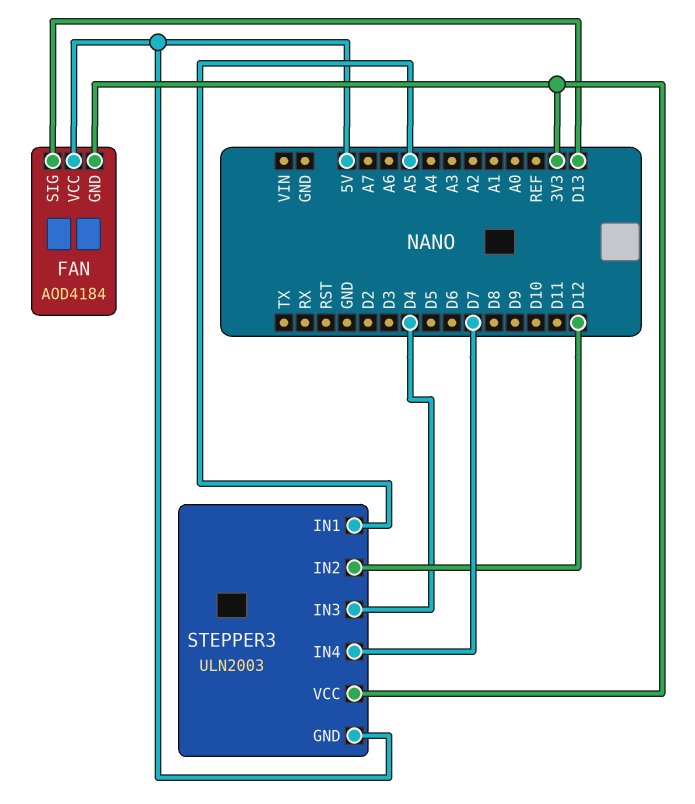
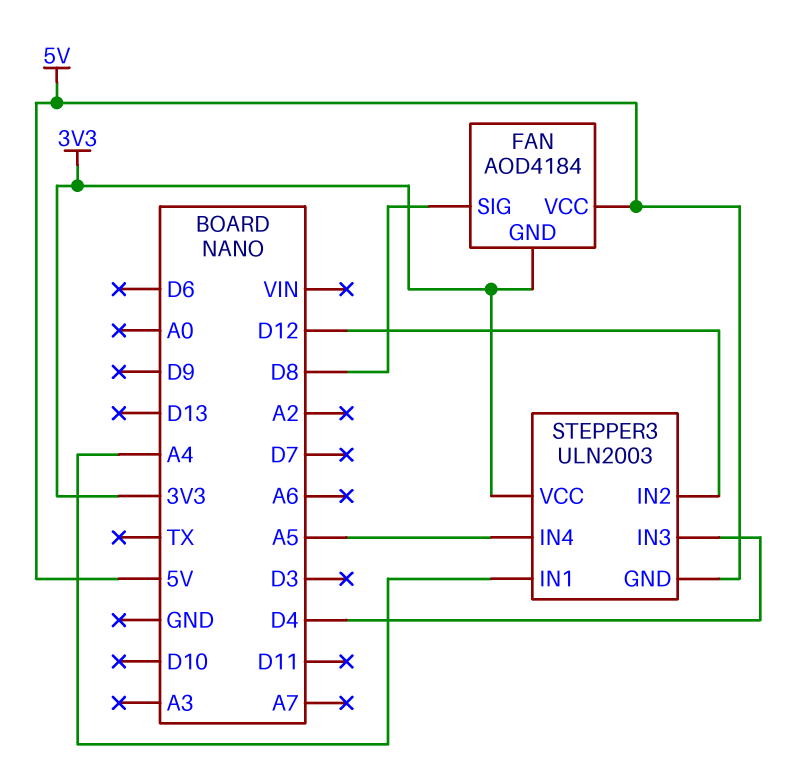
FAN pin SIG: D13 -> D8
STEPPER3 pin IN1: A5 -> A4
STEPPER3 pin IN4: D7 -> A5

